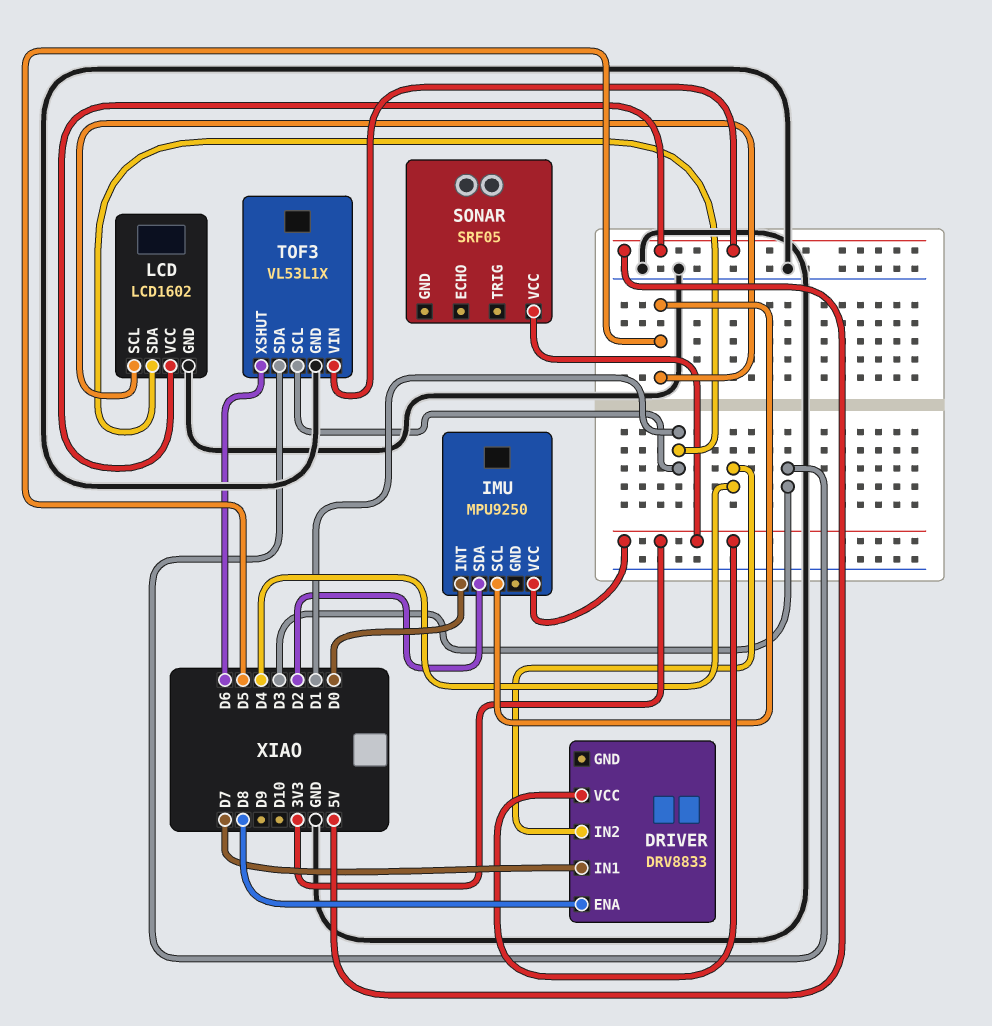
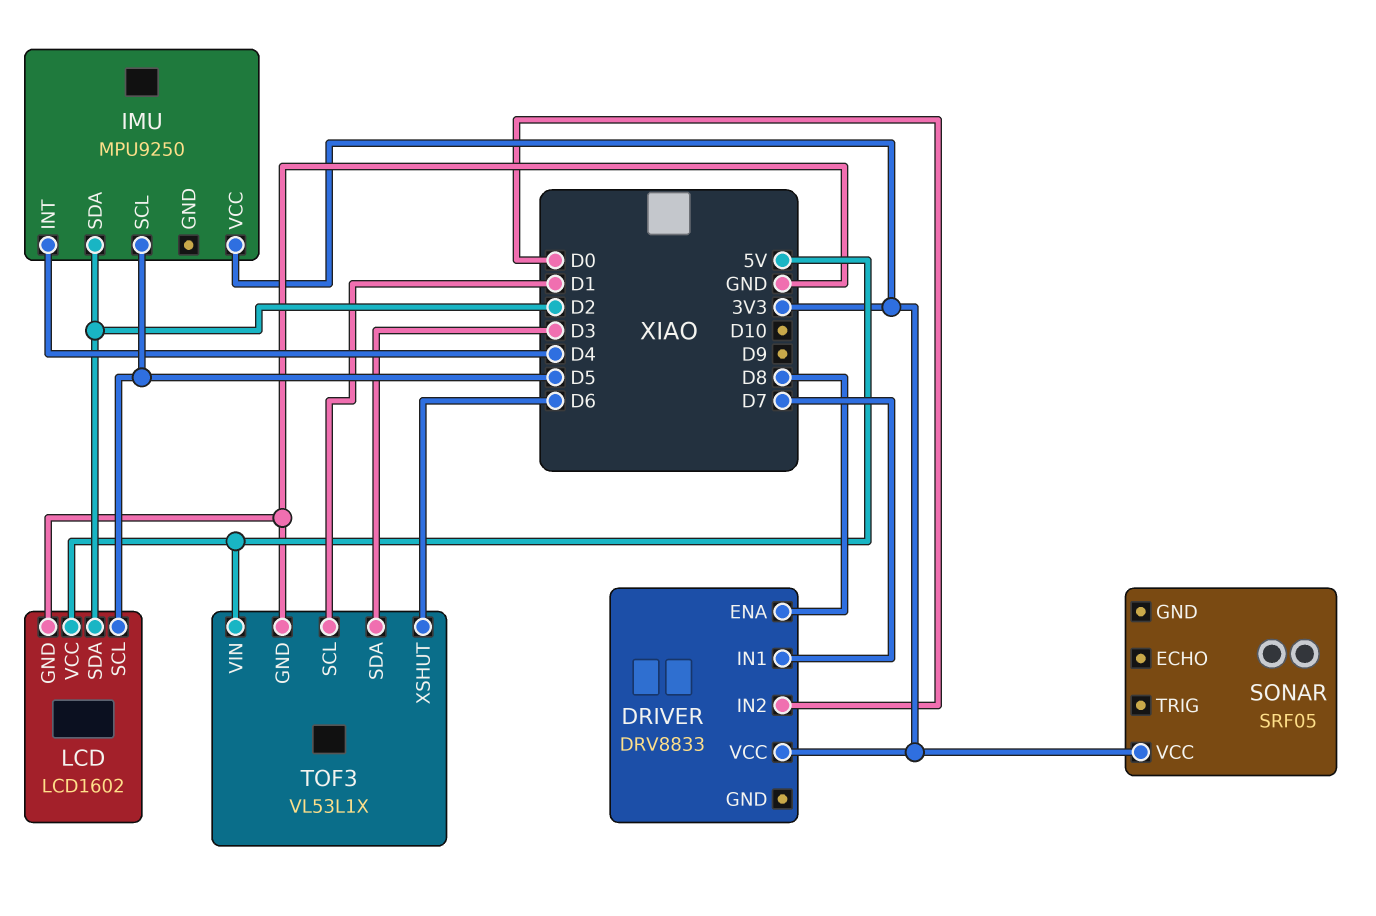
DRIVER pin IN2: D4 -> D0
IMU pin INT: D0 -> D4
LCD pin SDA: D1 -> D2

